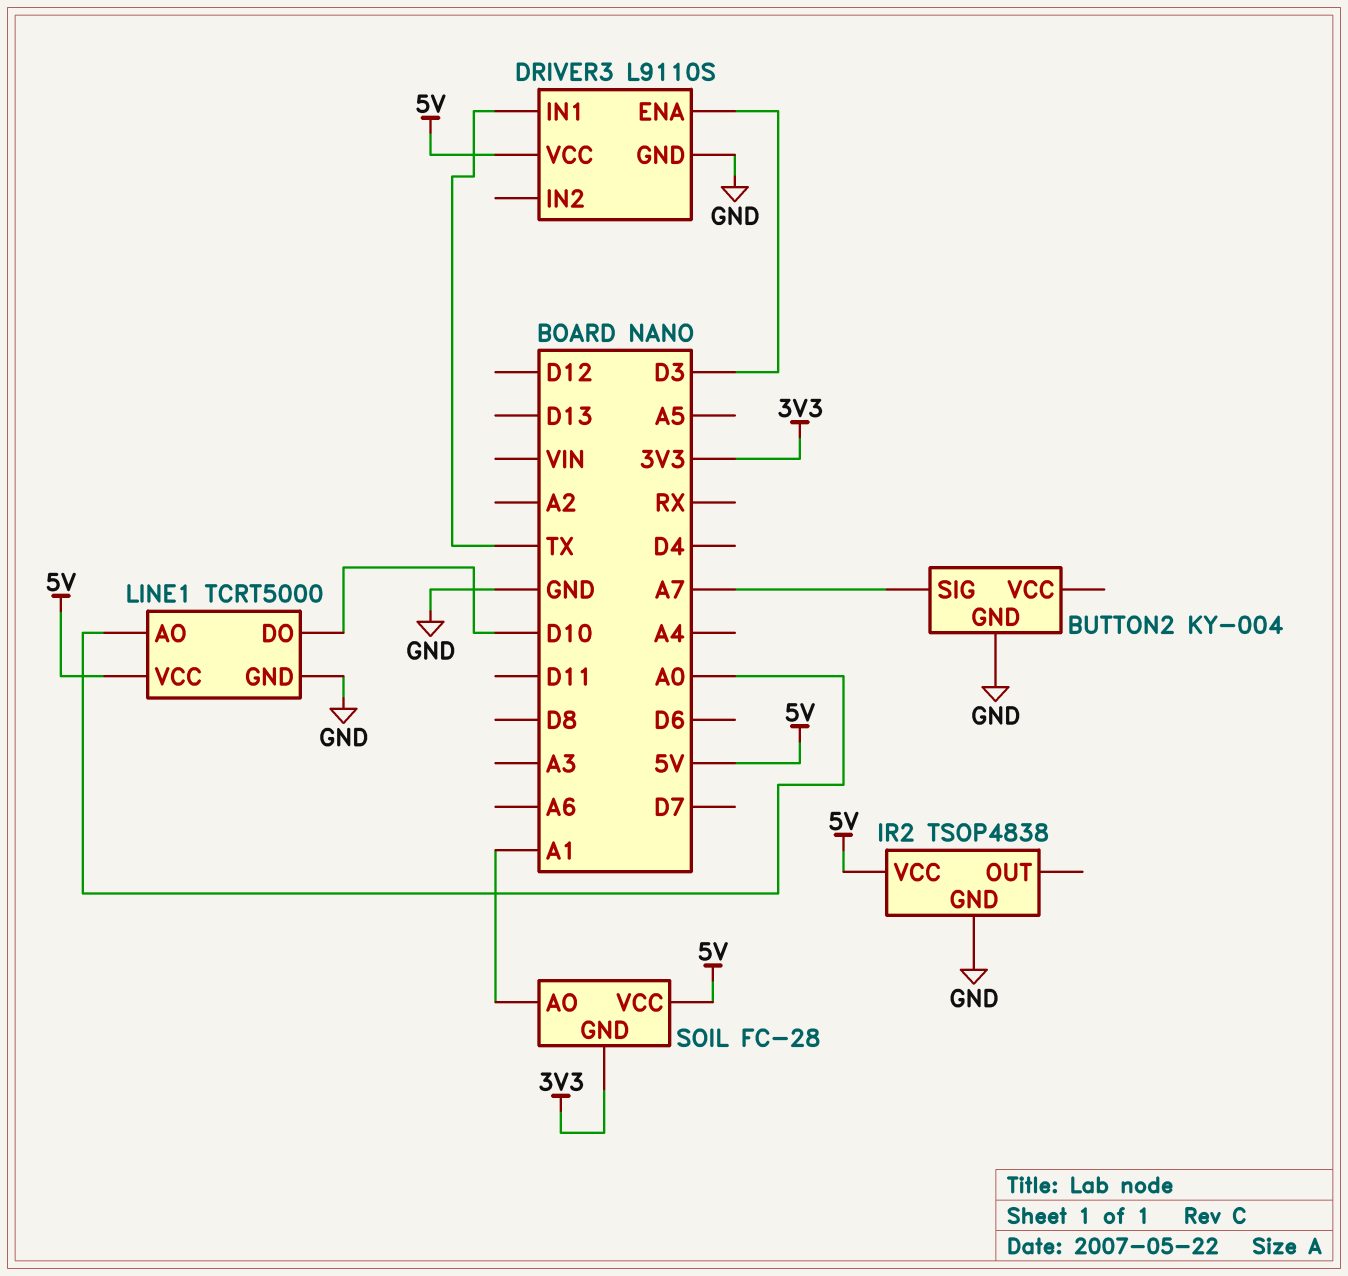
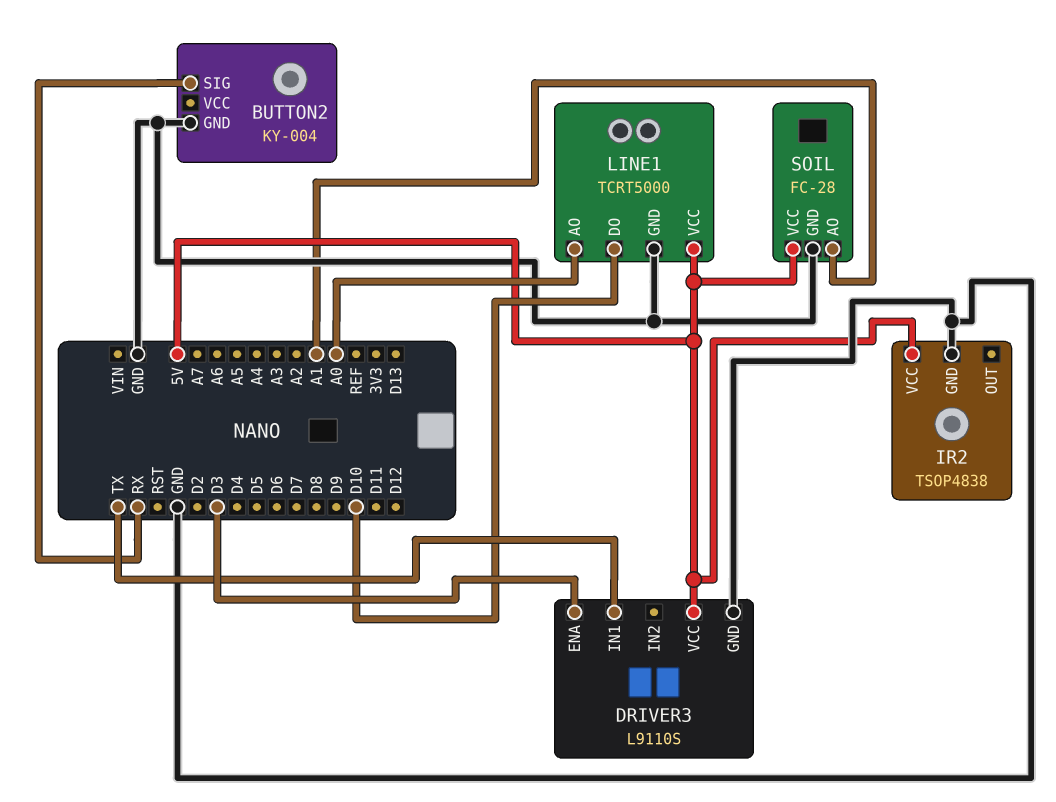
BUTTON2 pin SIG: A7 -> RX
SOIL pin GND: 3V3 -> GND

